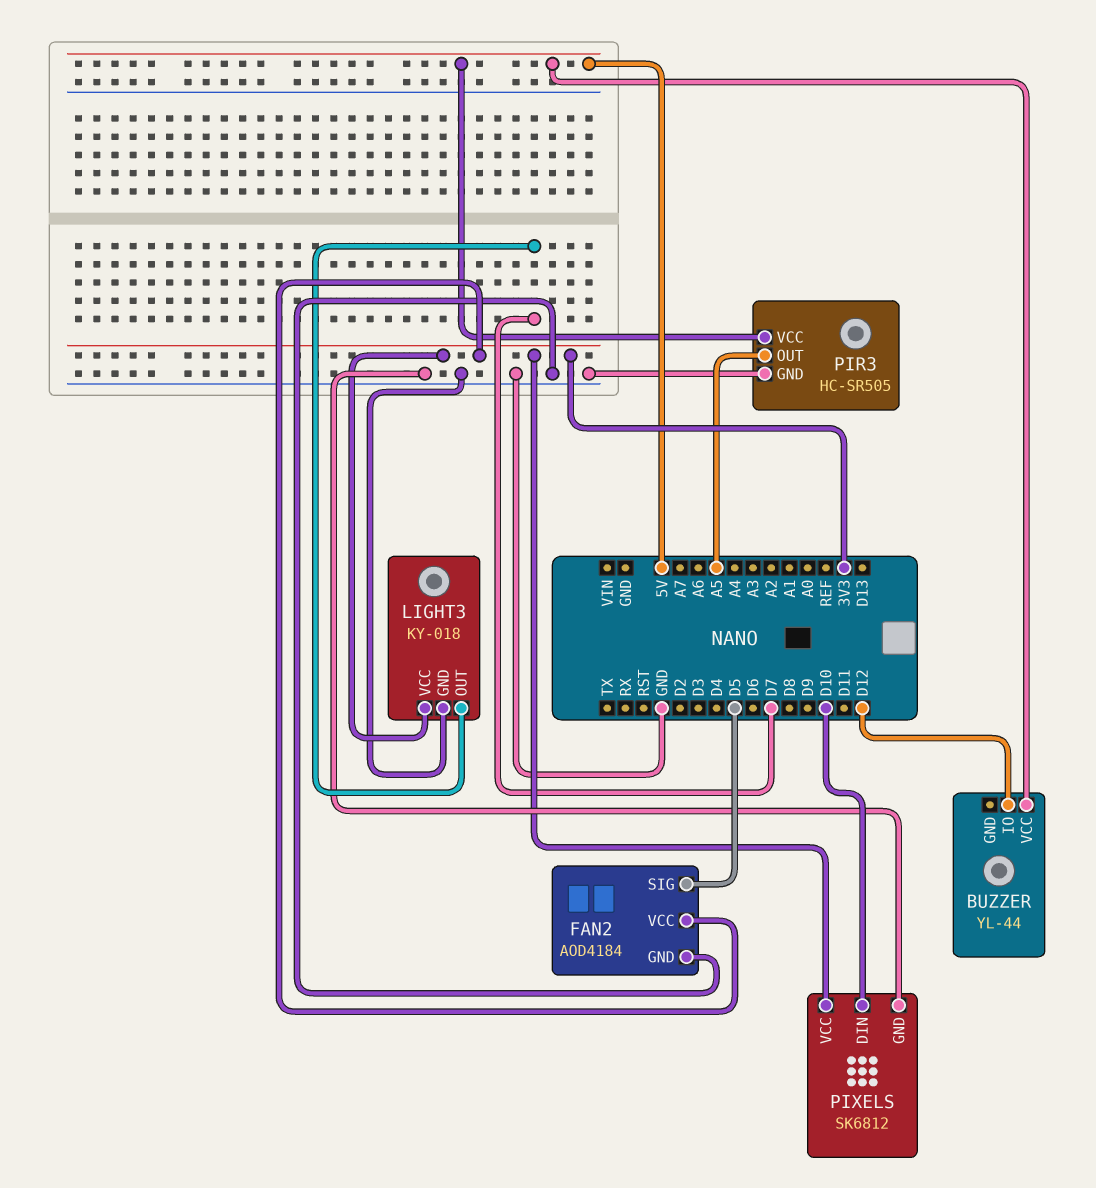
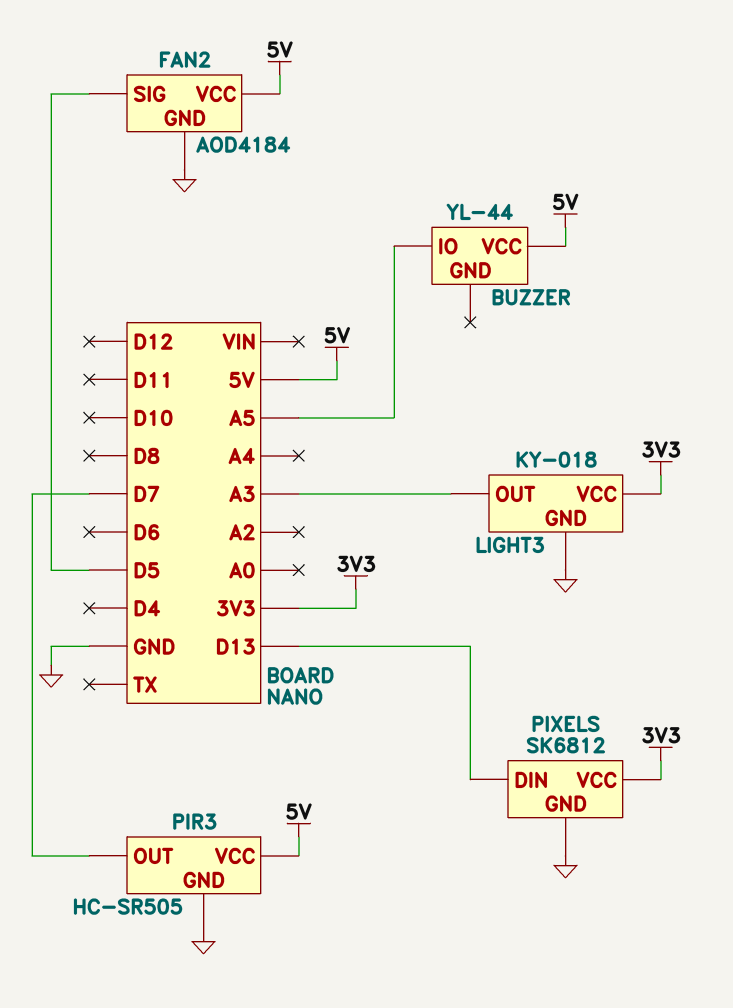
BUZZER pin IO: D12 -> A5
FAN2 pin VCC: 3V3 -> 5V
LIGHT3 pin OUT: D7 -> A3
PIR3 pin OUT: A5 -> D7
PIXELS pin DIN: D10 -> D13

